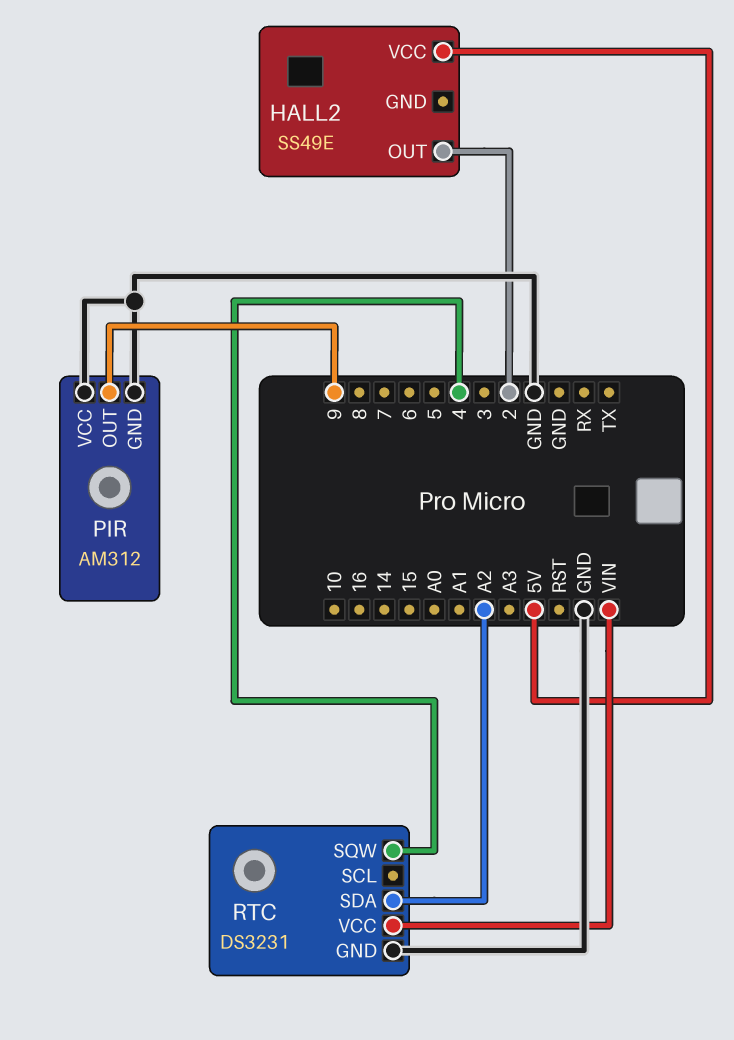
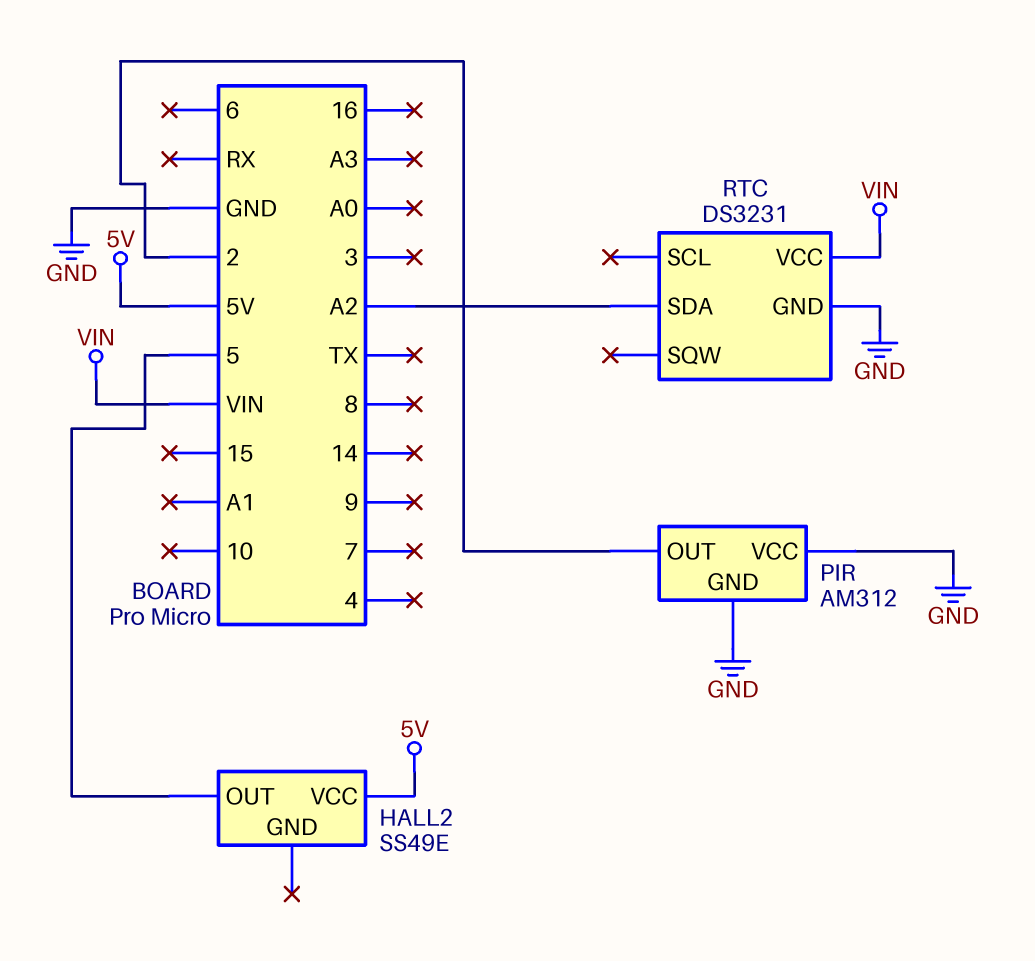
HALL2 pin OUT: 2 -> 5
PIR pin OUT: 9 -> 2
RTC pin SQW: 4 -> none

